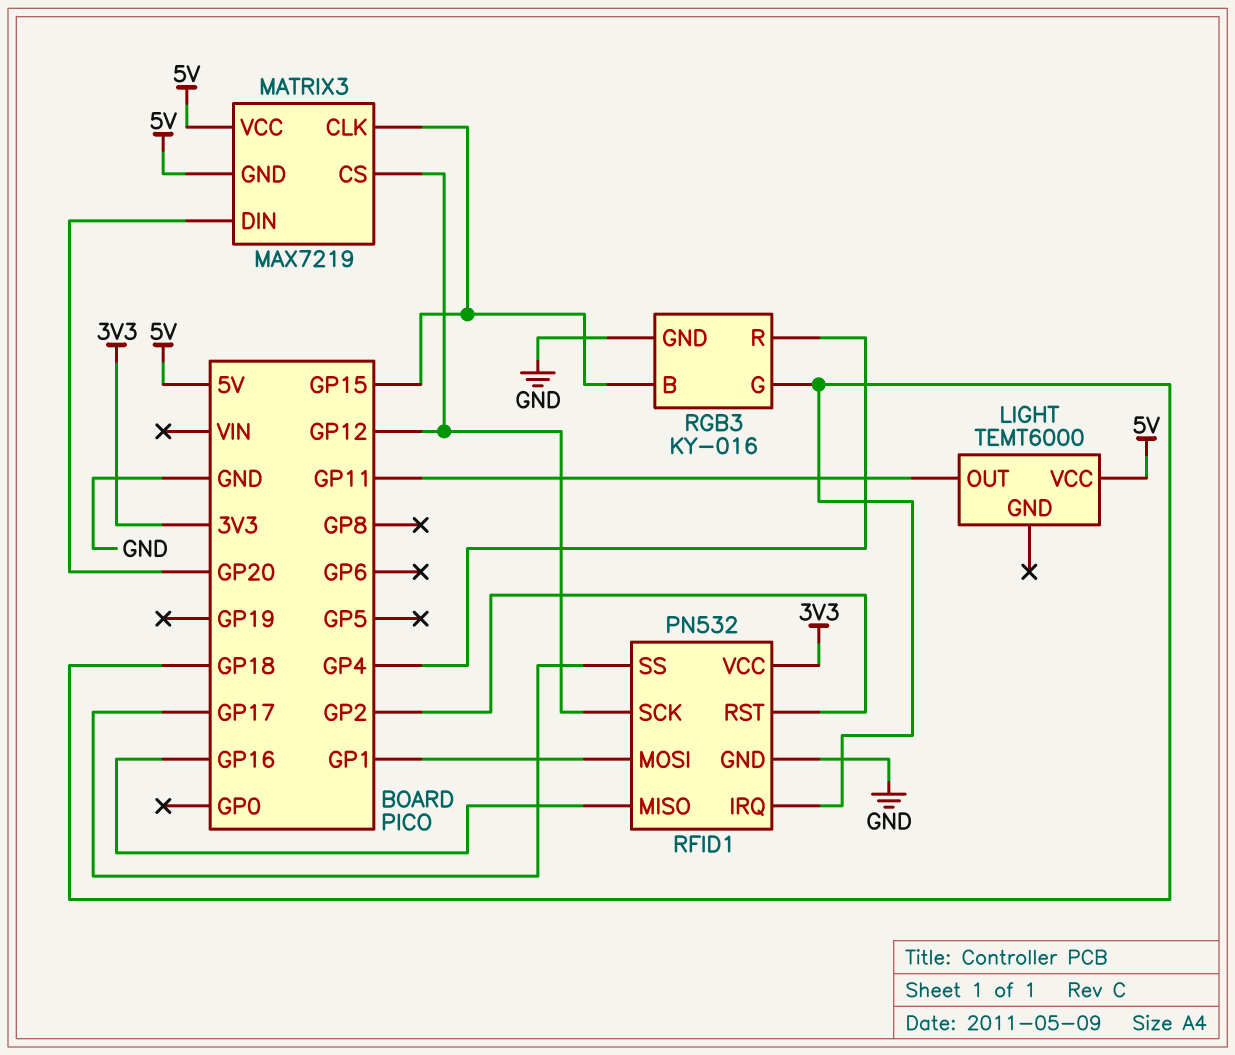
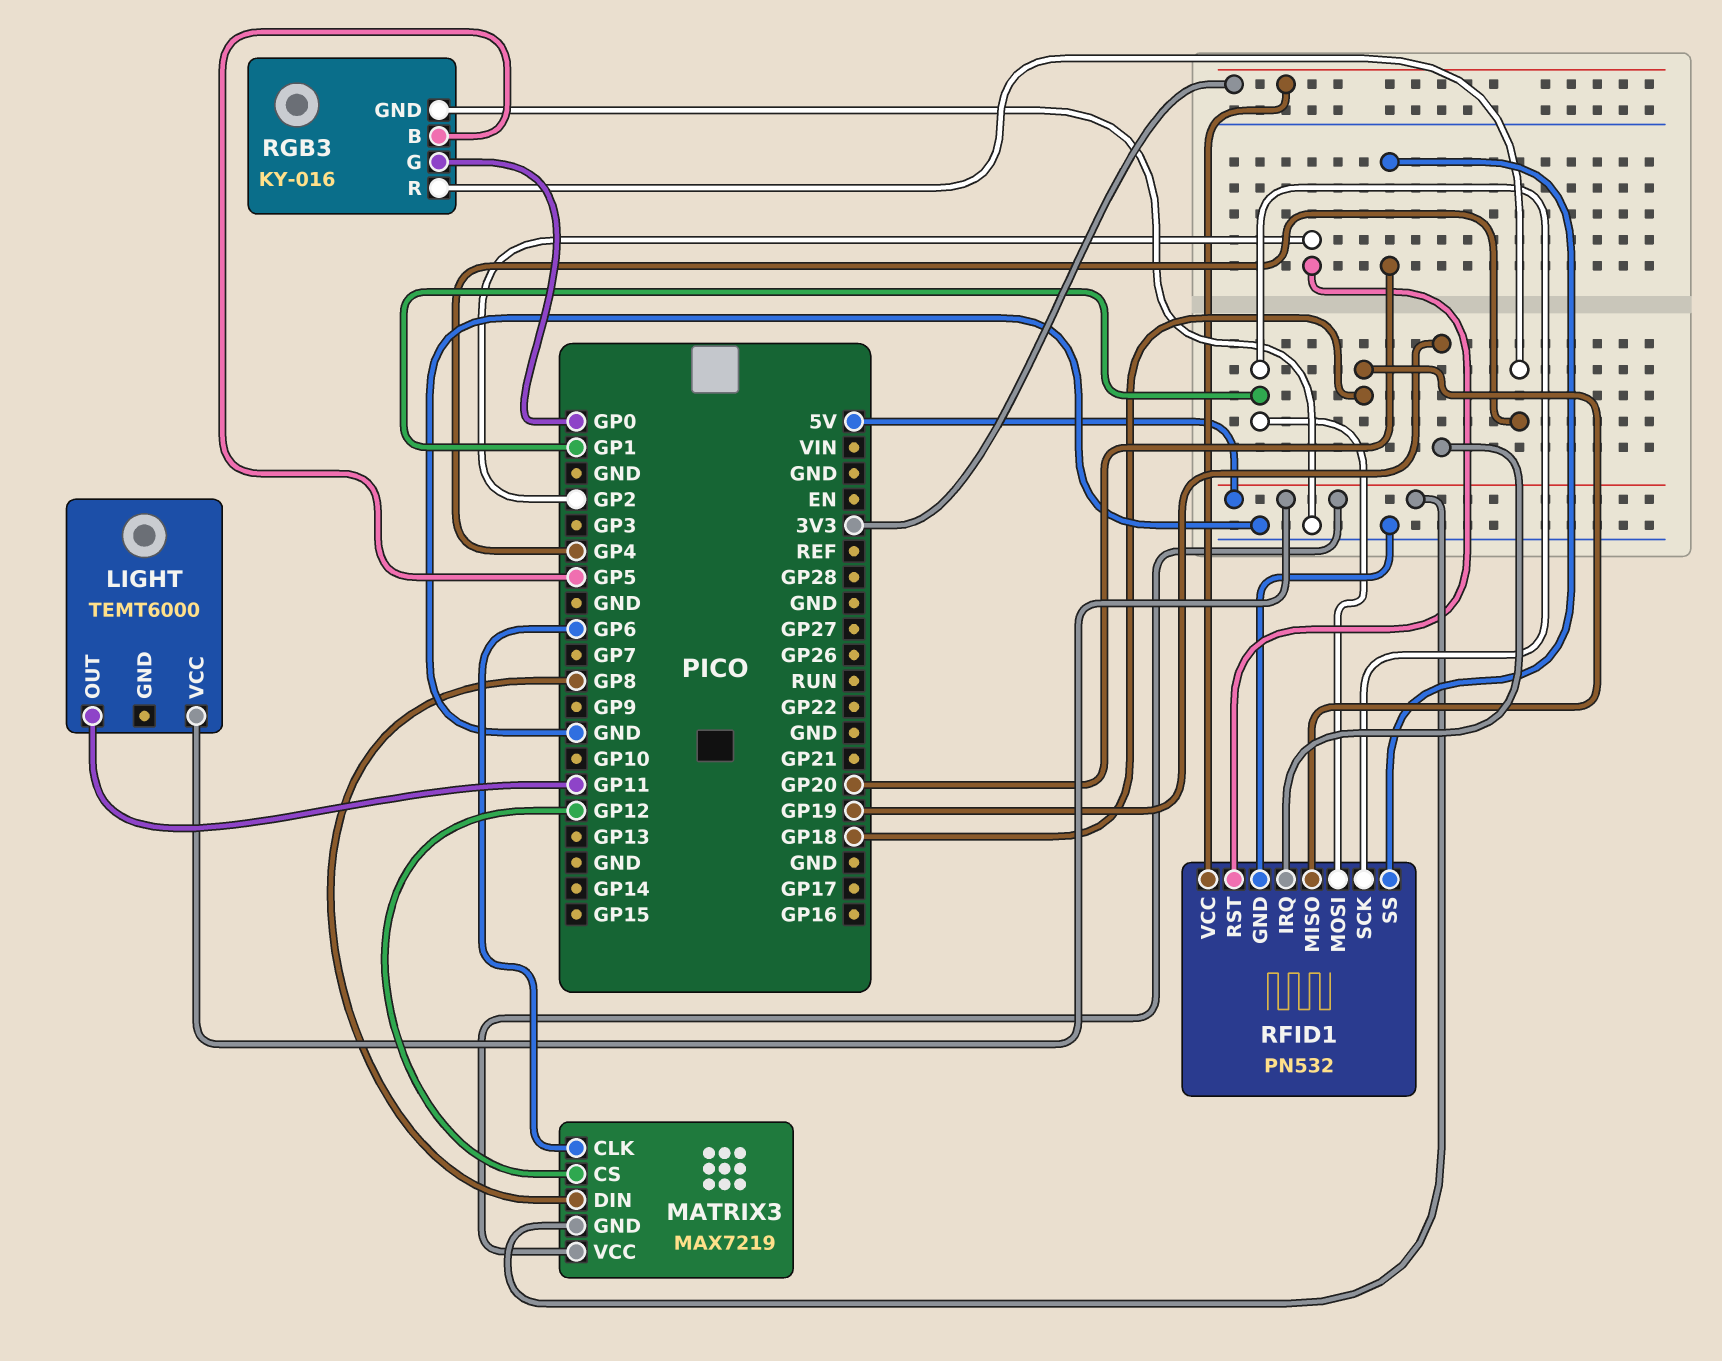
MATRIX3 pin CLK: GP15 -> GP6
MATRIX3 pin DIN: GP20 -> GP8
RFID1 pin IRQ: GP18 -> GP19
RFID1 pin MISO: GP16 -> GP18
RFID1 pin SCK: GP12 -> GP1
RFID1 pin SS: GP17 -> GP20
RGB3 pin B: GP15 -> GP5
RGB3 pin G: GP18 -> GP0

